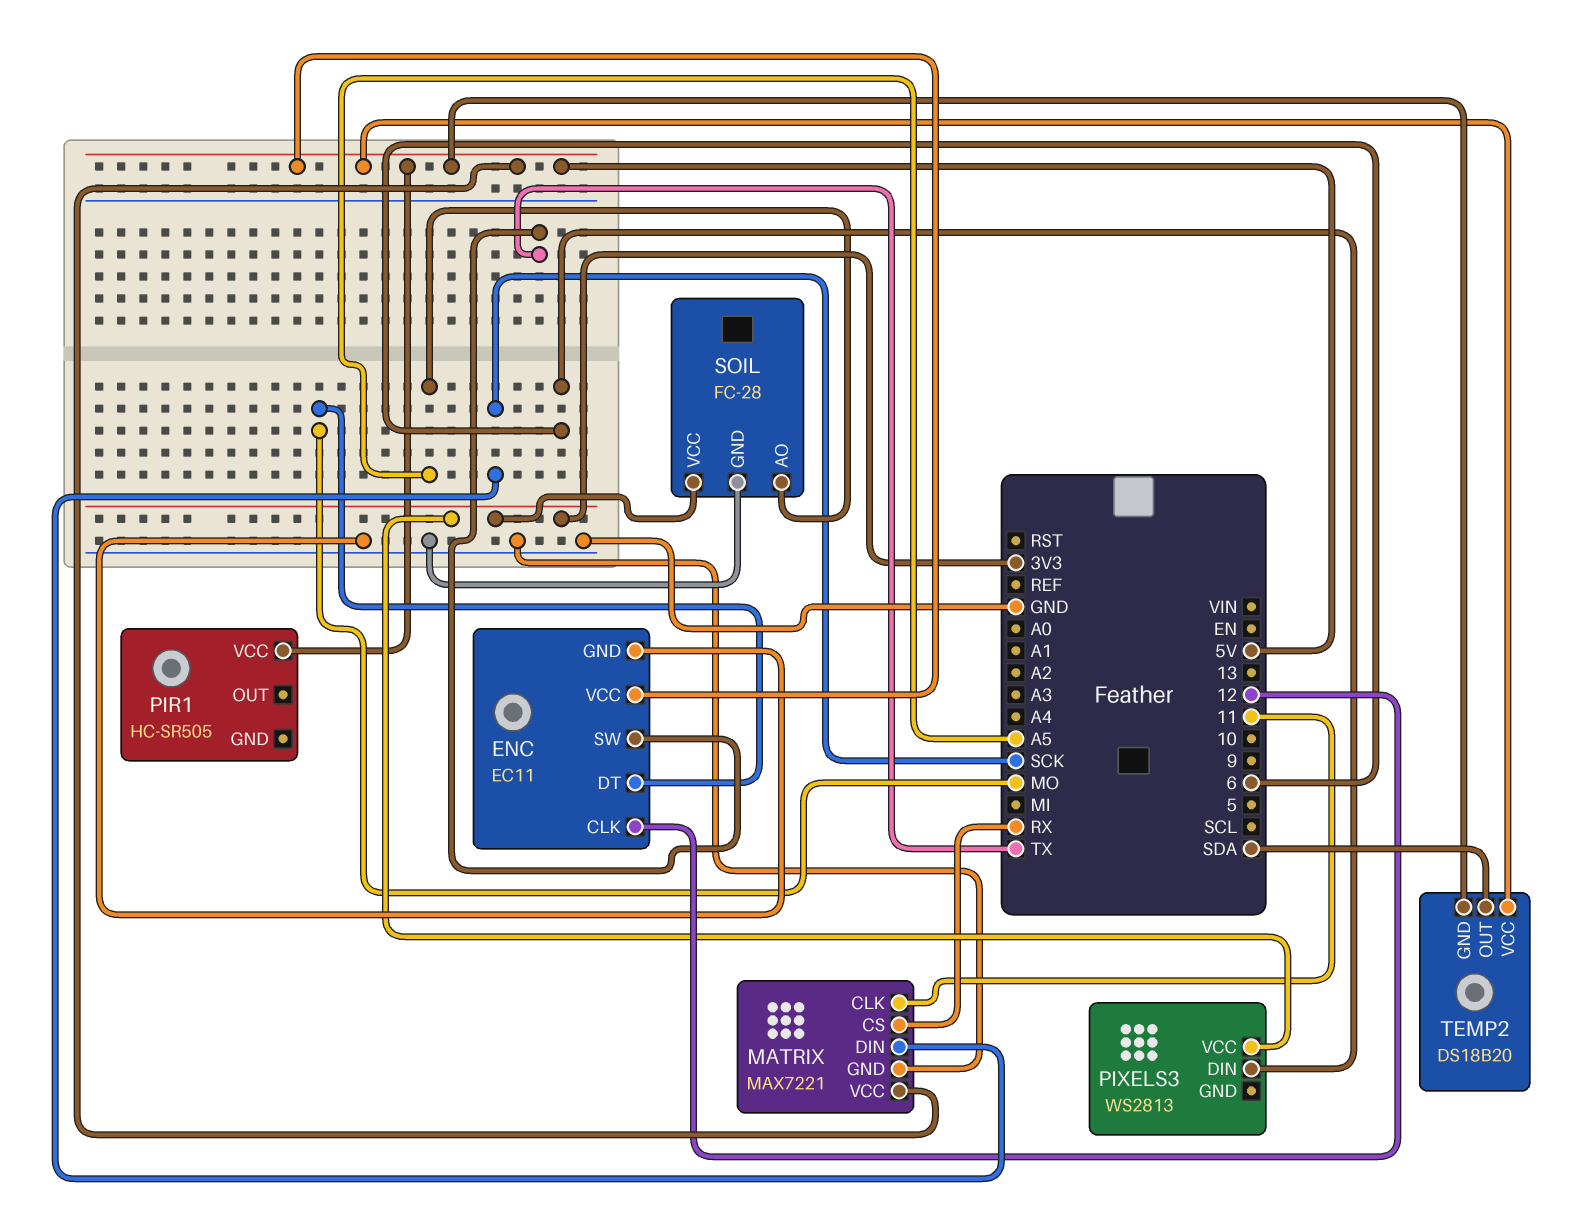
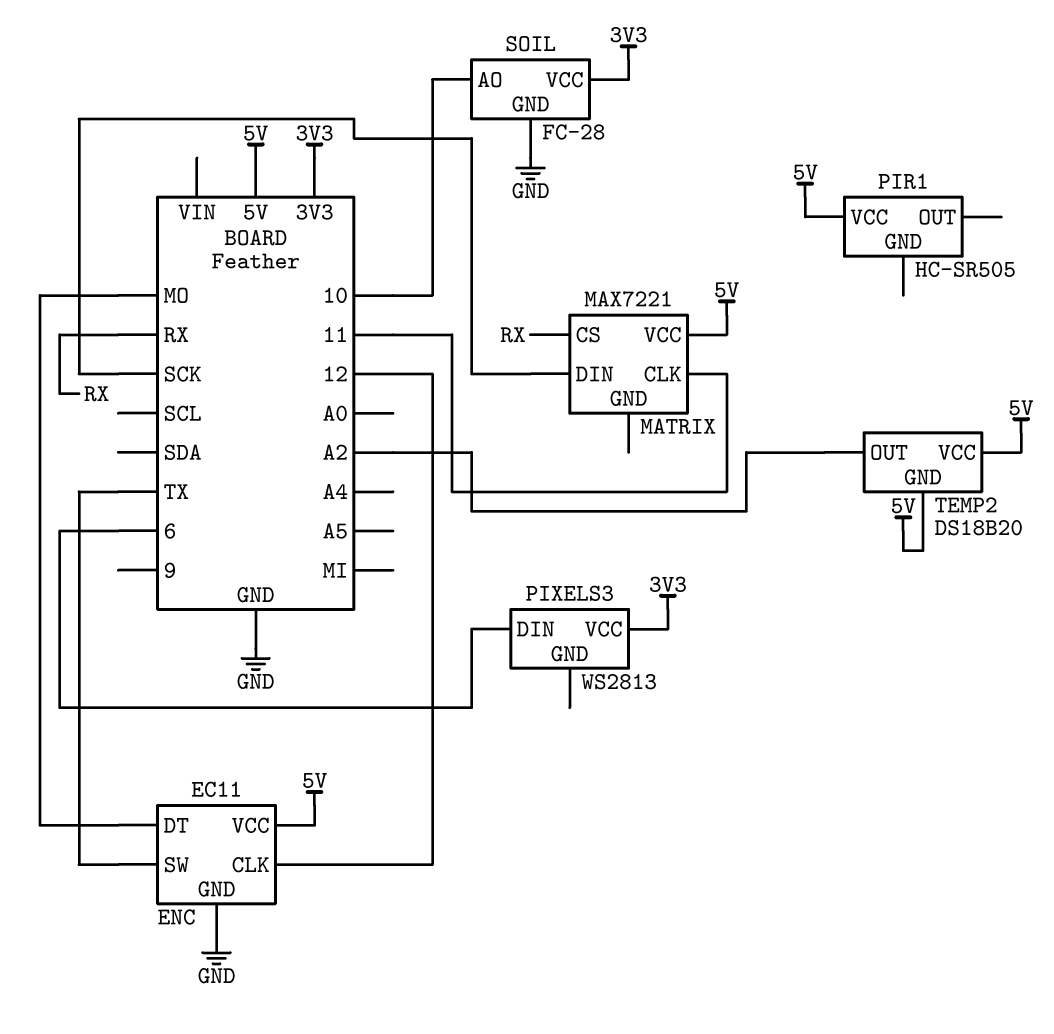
MATRIX pin GND: GND -> none
SOIL pin AO: A5 -> 10
TEMP2 pin OUT: SDA -> A2

